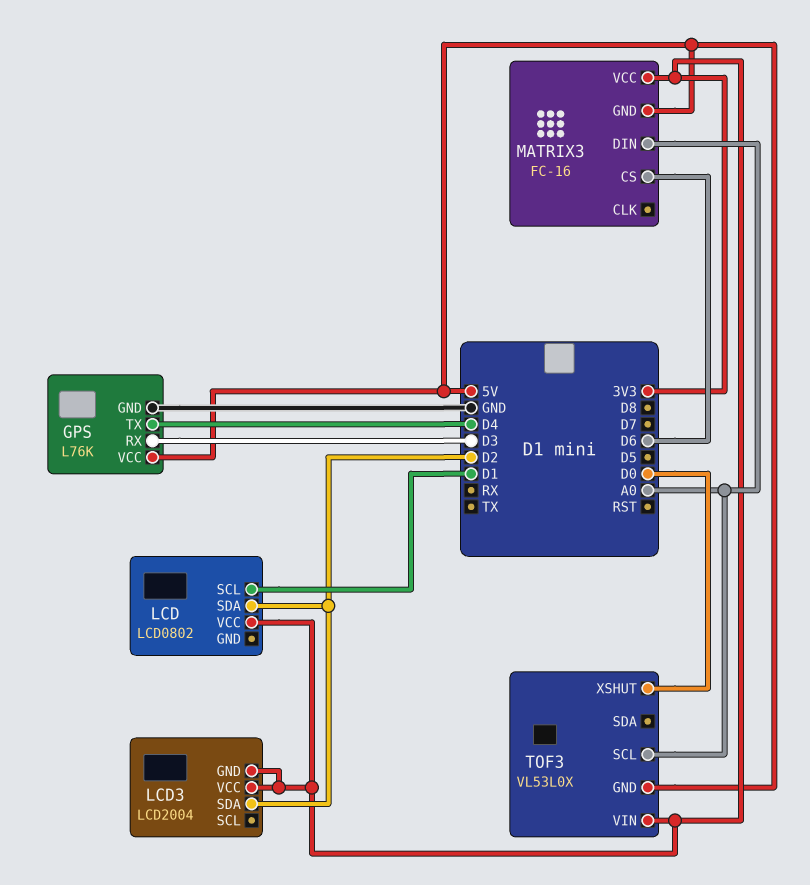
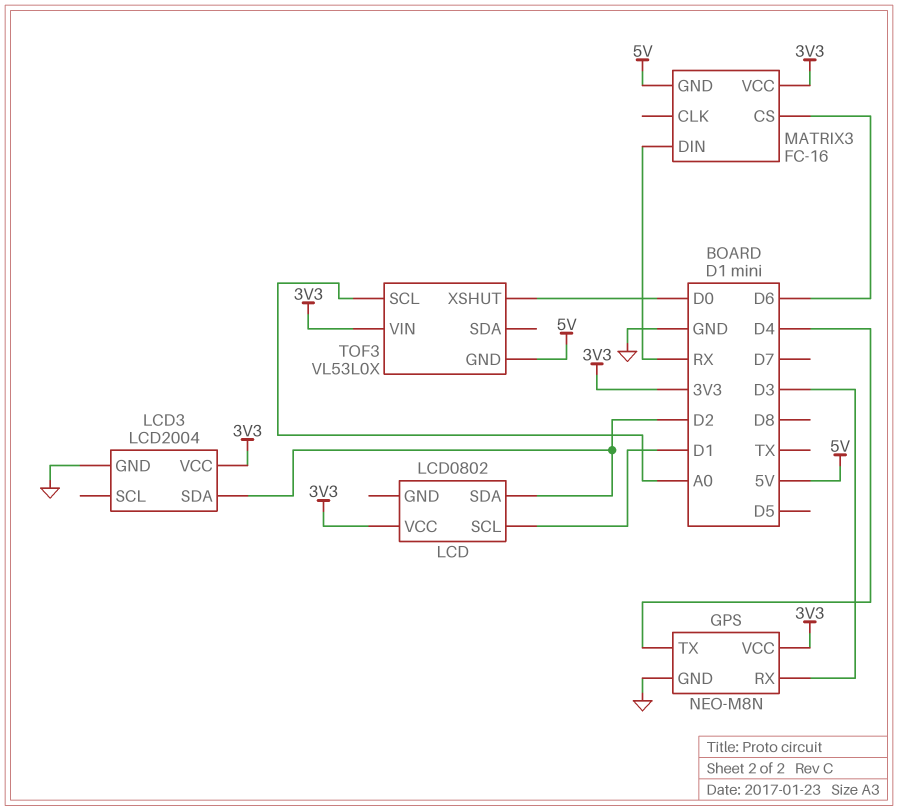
GPS: L76K -> NEO-M8N
GPS pin VCC: 5V -> 3V3
LCD3 pin GND: 3V3 -> GND
MATRIX3 pin DIN: A0 -> RX

